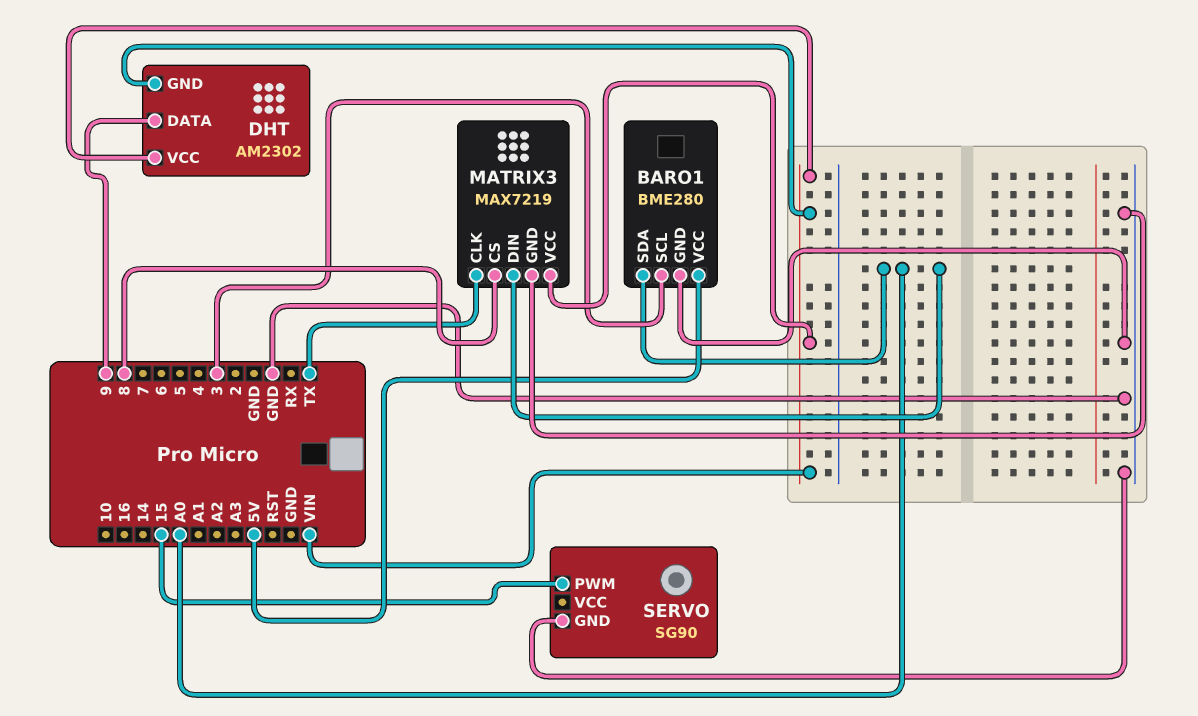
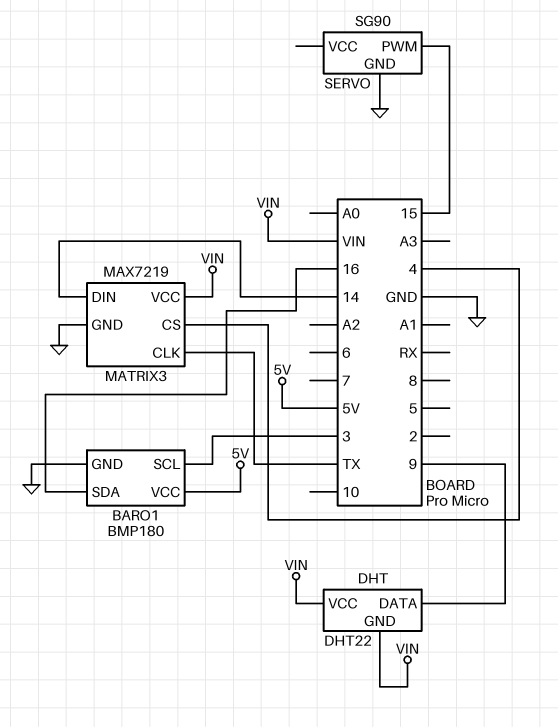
BARO1: BME280 -> BMP180
BARO1 pin SDA: A0 -> 16
DHT: AM2302 -> DHT22
MATRIX3 pin CS: 8 -> 4
MATRIX3 pin DIN: A0 -> 14

